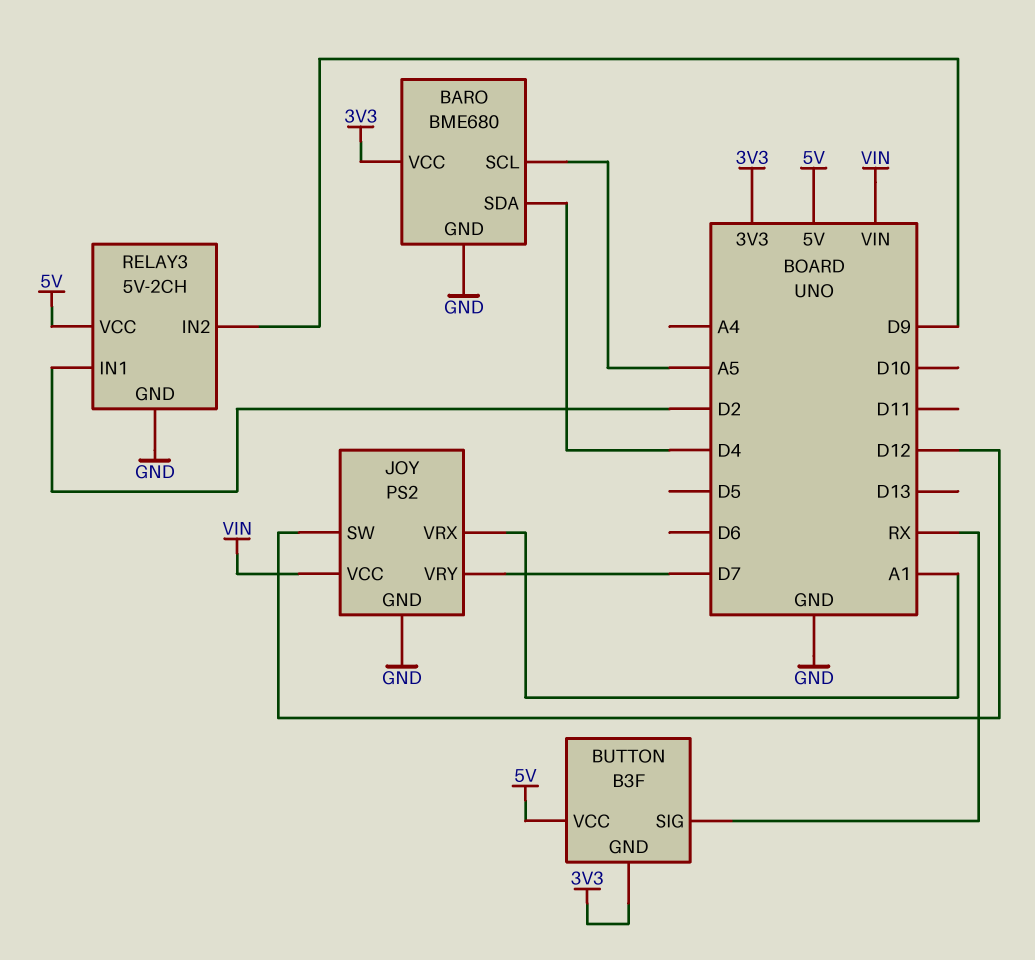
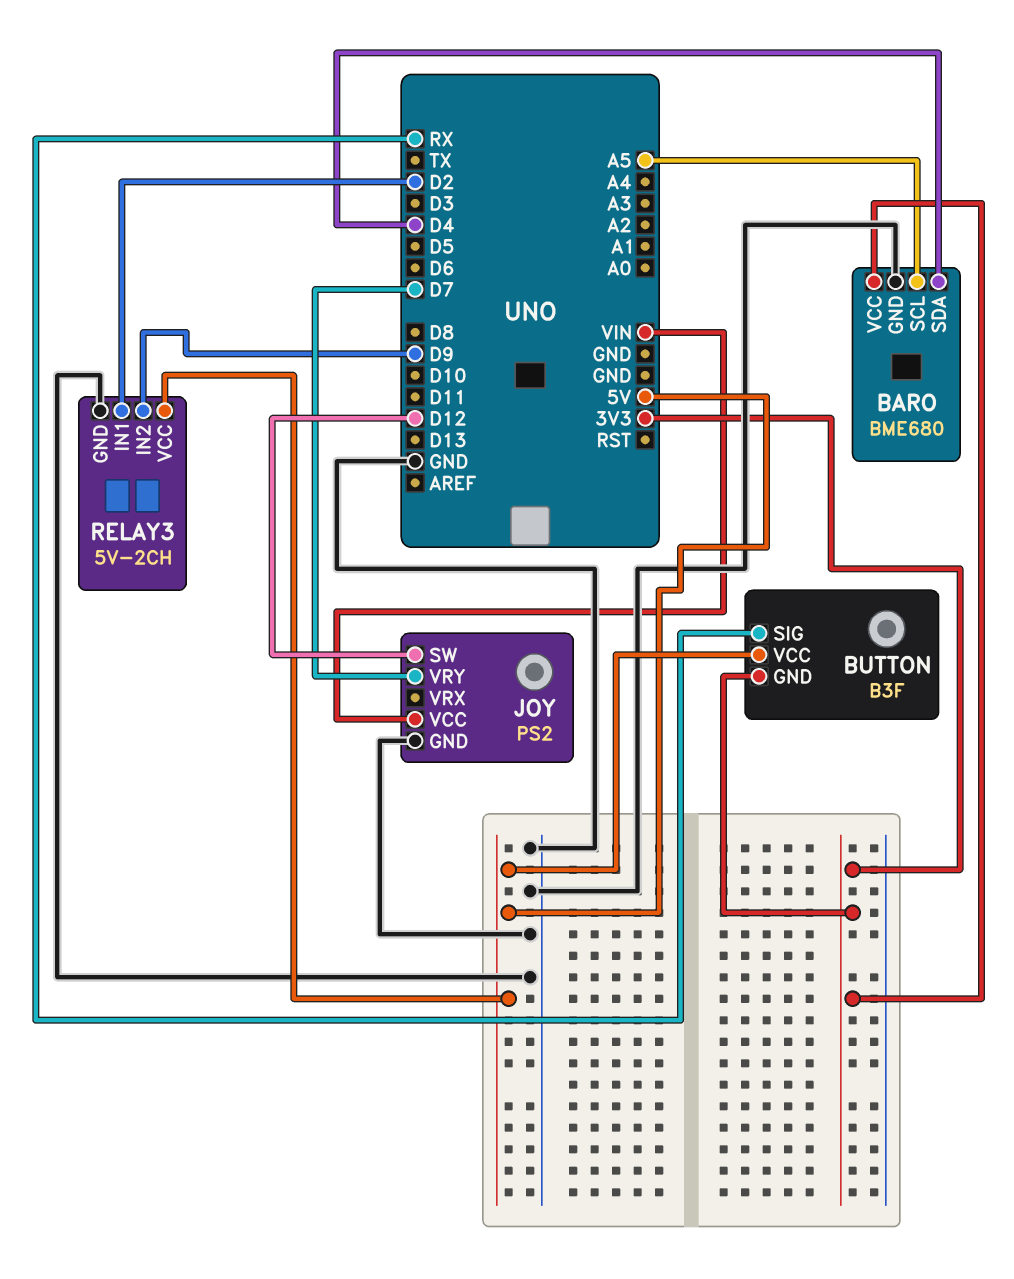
JOY pin VRX: A1 -> none

